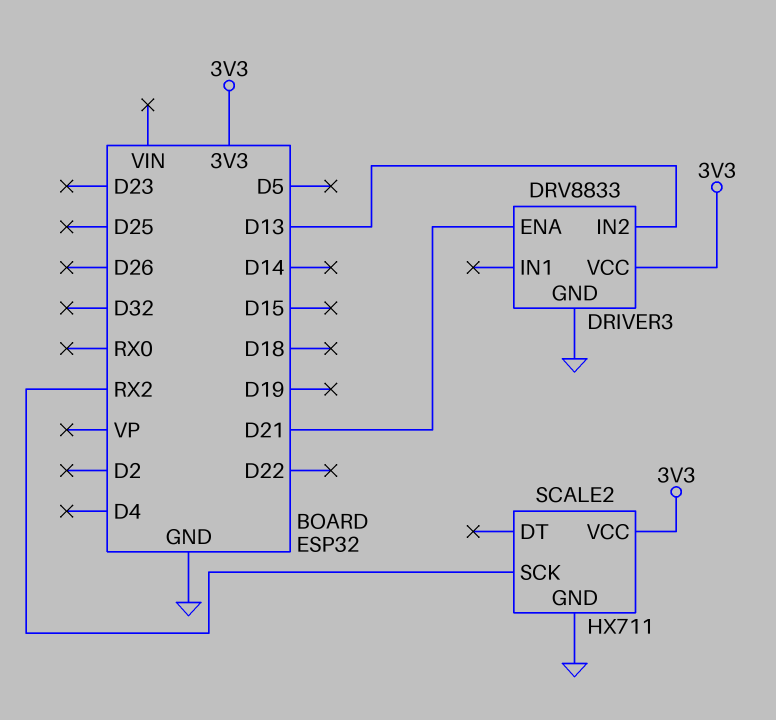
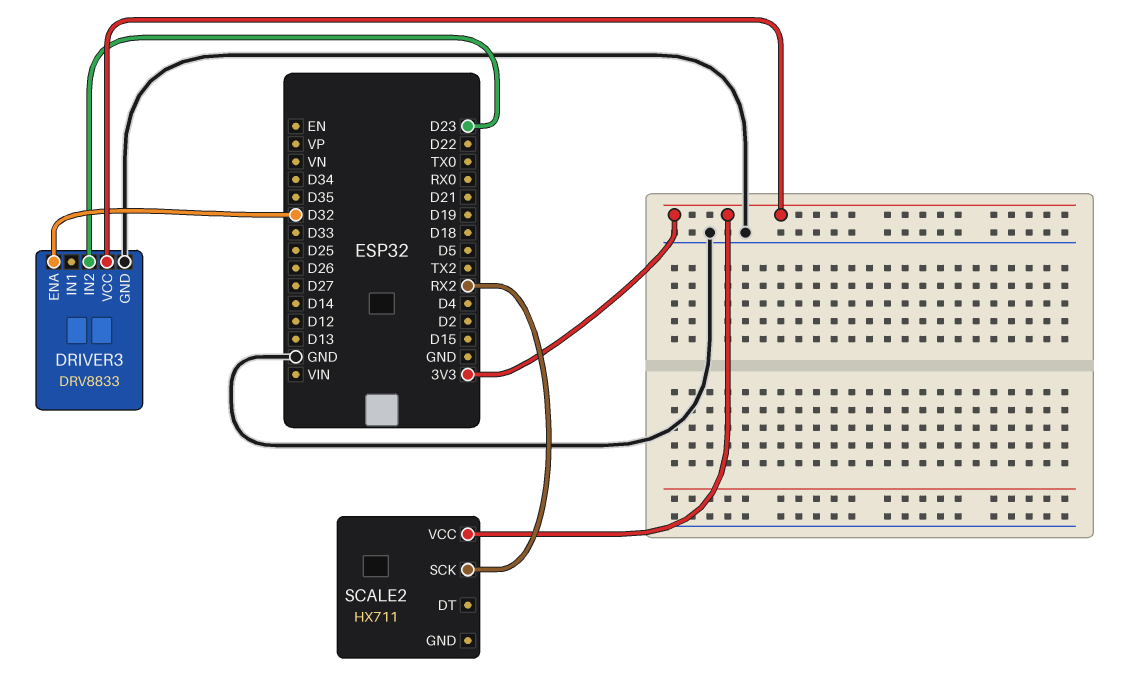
DRIVER3 pin ENA: D21 -> D32
DRIVER3 pin IN2: D13 -> D23
SCALE2 pin GND: GND -> none

